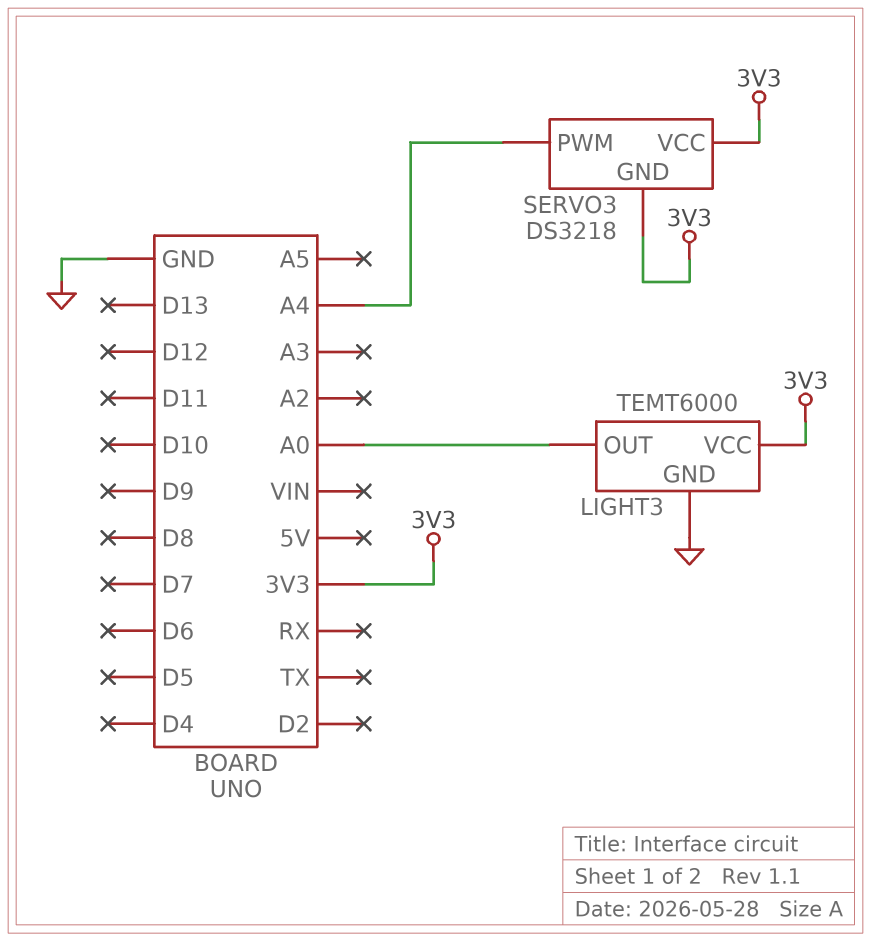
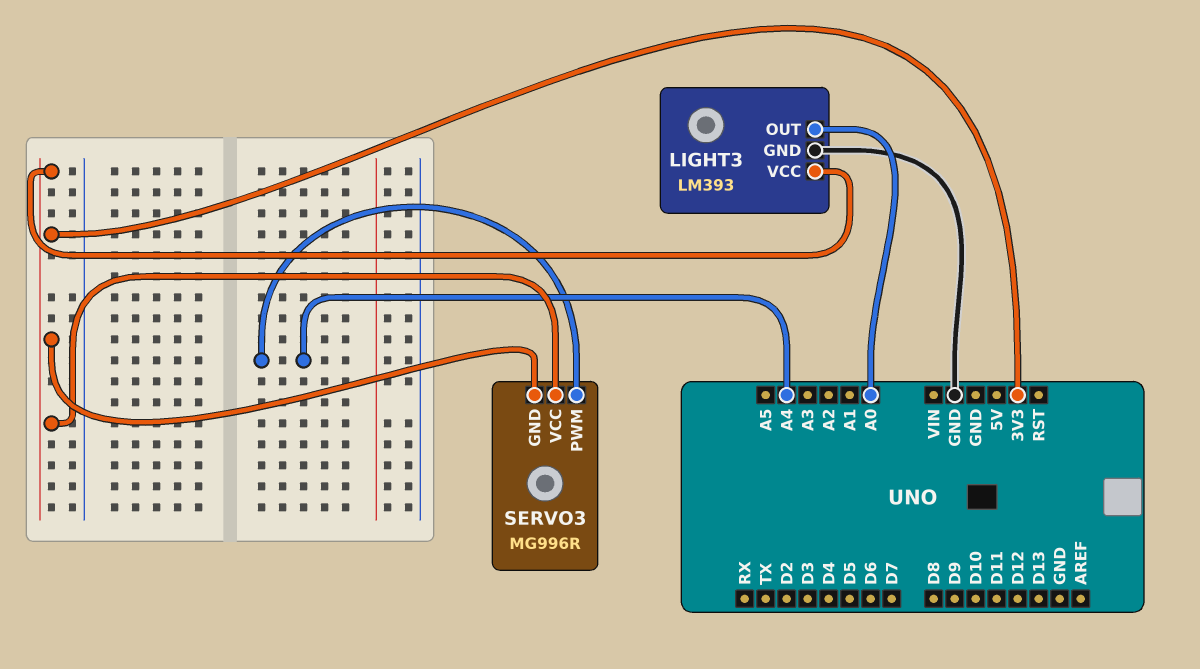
LIGHT3: TEMT6000 -> LM393
SERVO3: DS3218 -> MG996R

